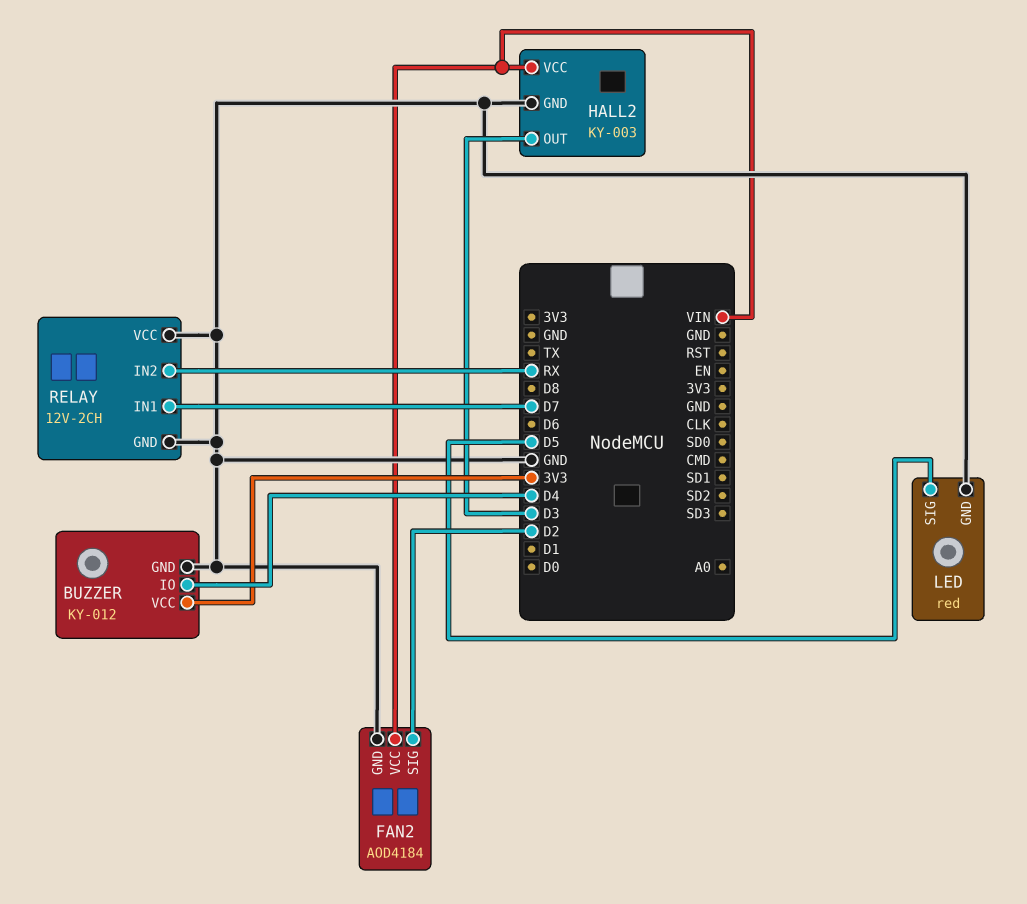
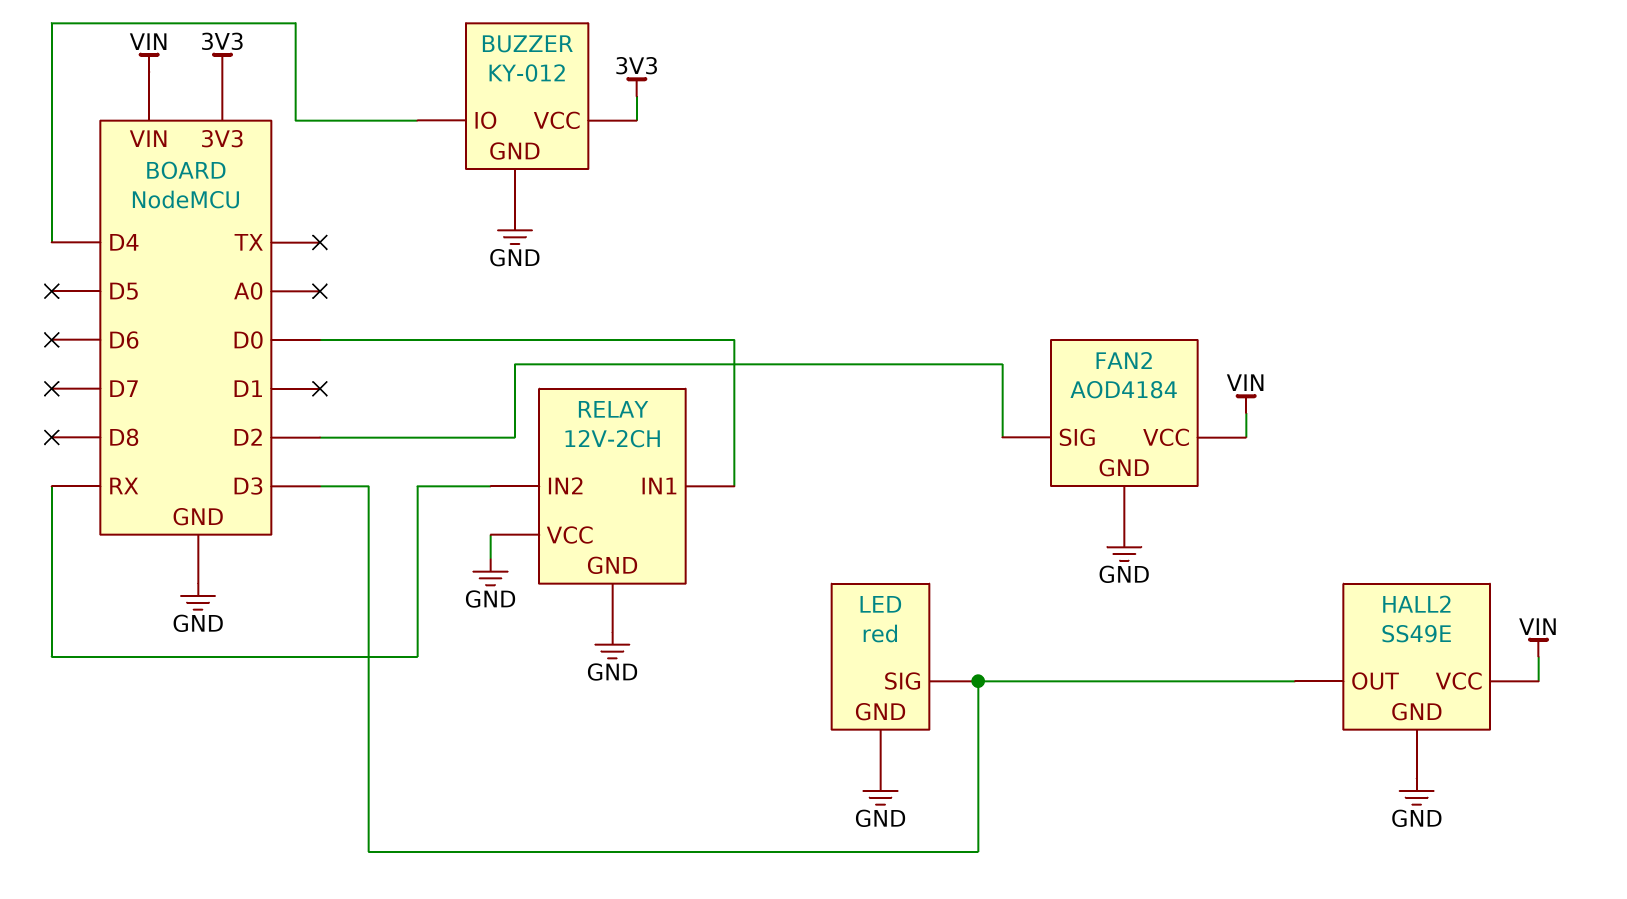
HALL2: KY-003 -> SS49E
LED pin SIG: D5 -> D3
RELAY pin IN1: D7 -> D0

